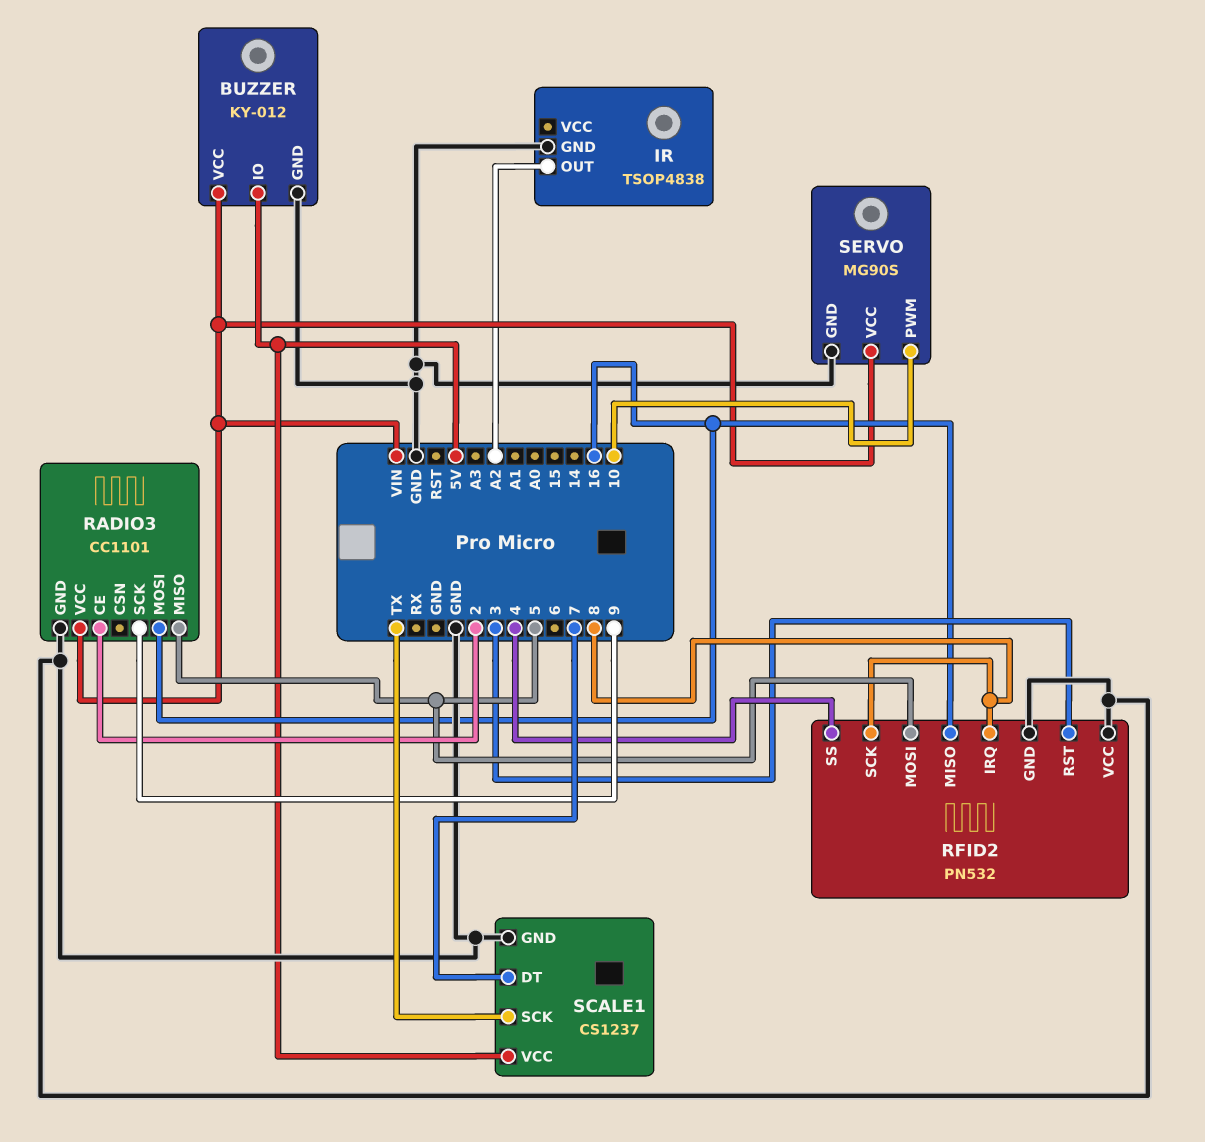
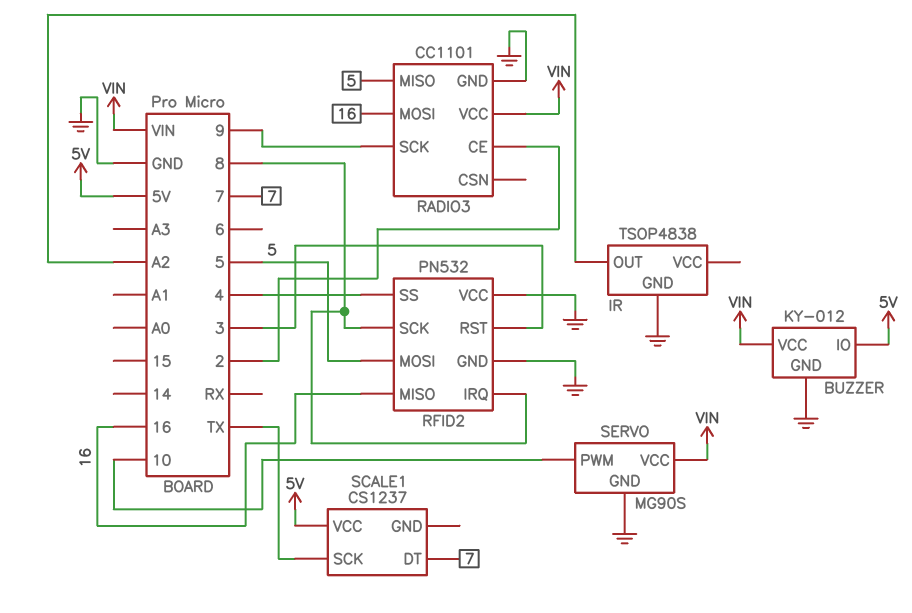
SCALE1 pin GND: GND -> none

